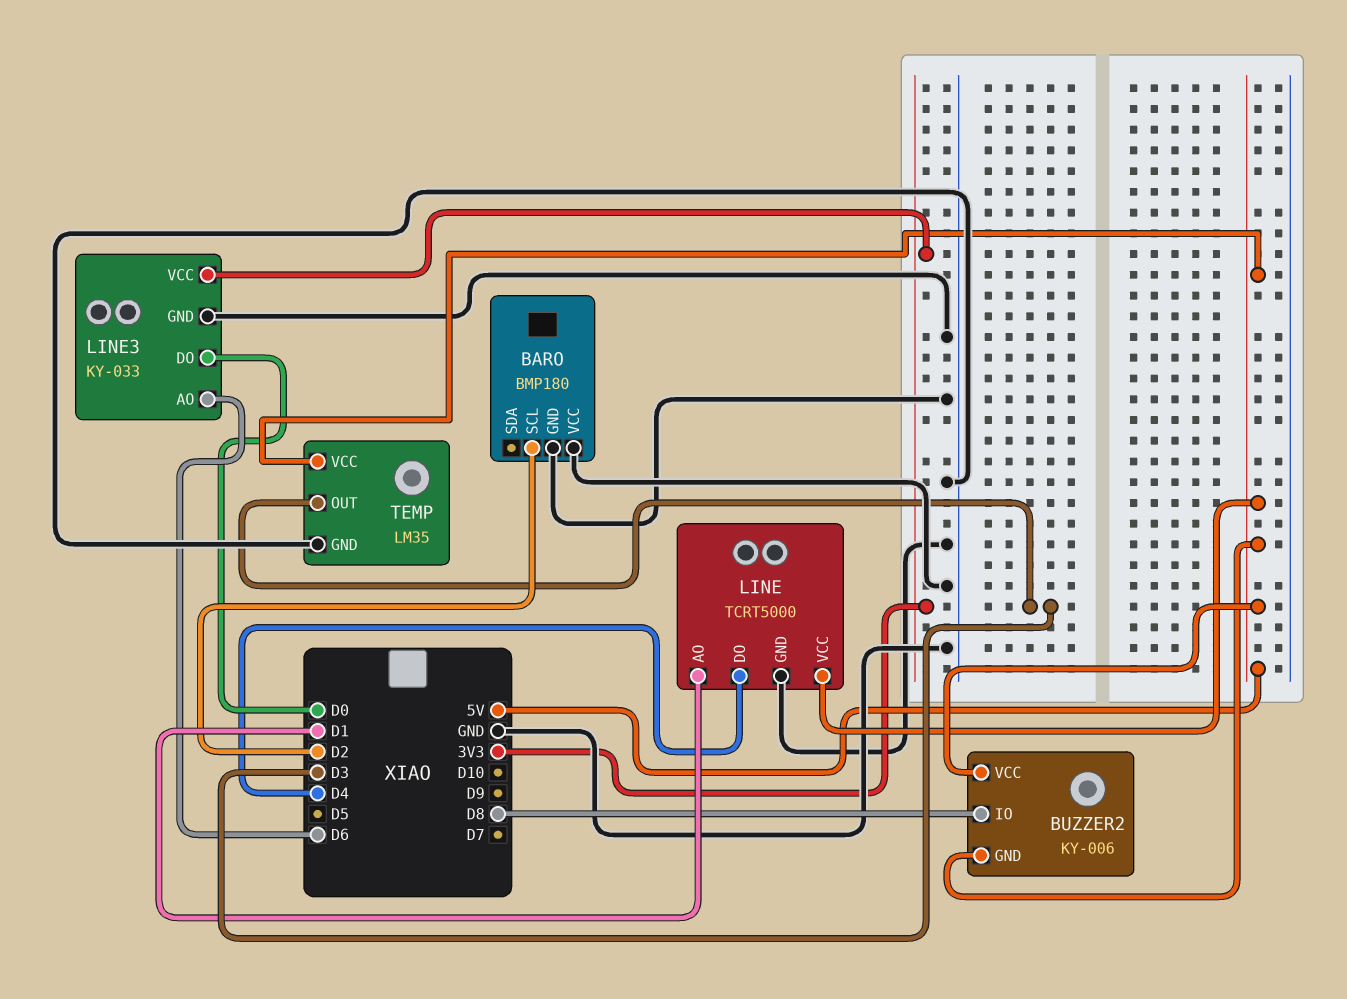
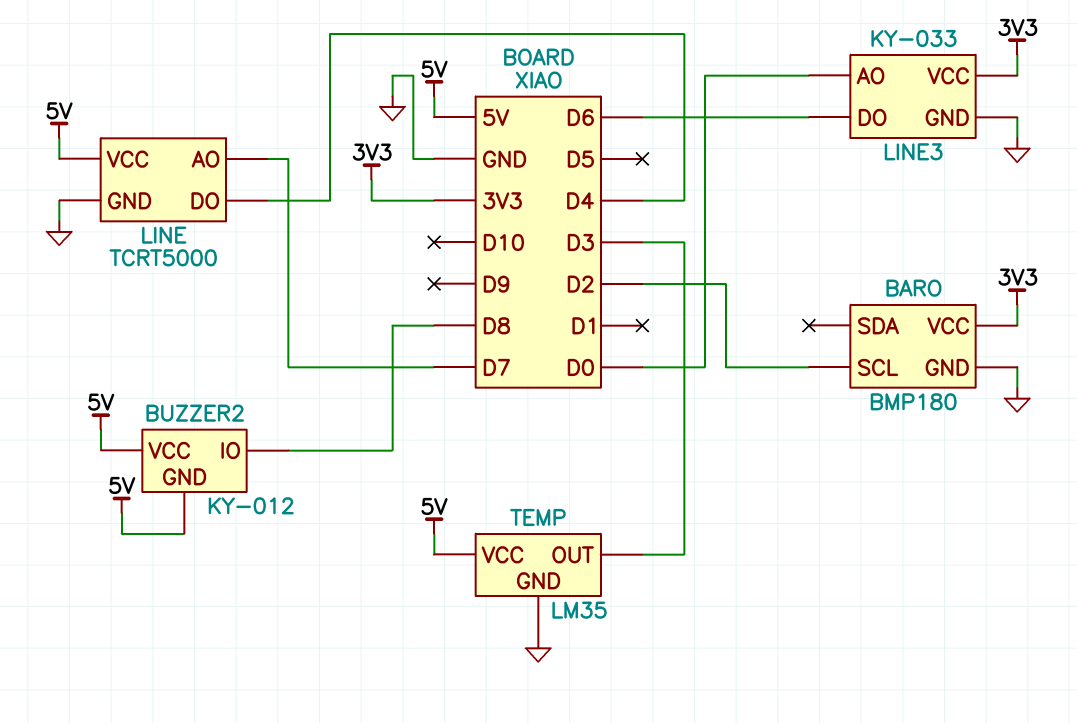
BARO pin VCC: GND -> 3V3
BUZZER2: KY-006 -> KY-012
LINE pin AO: D1 -> D7
LINE3 pin AO: D6 -> D0
LINE3 pin DO: D0 -> D6

